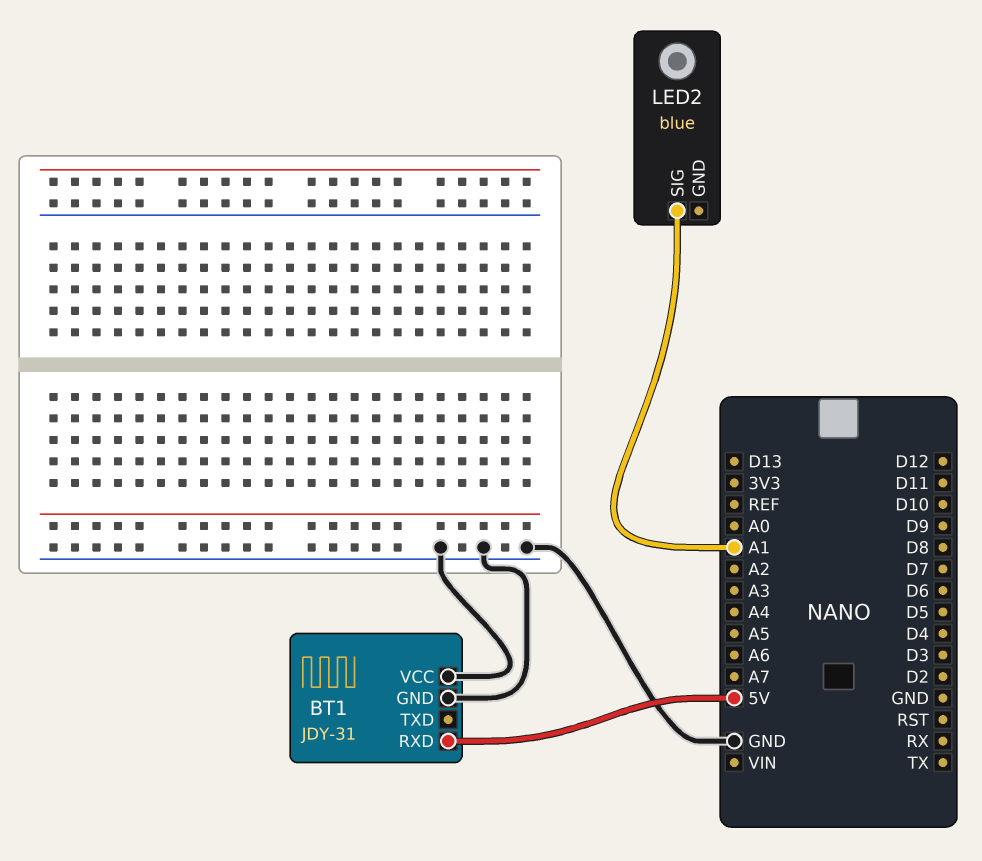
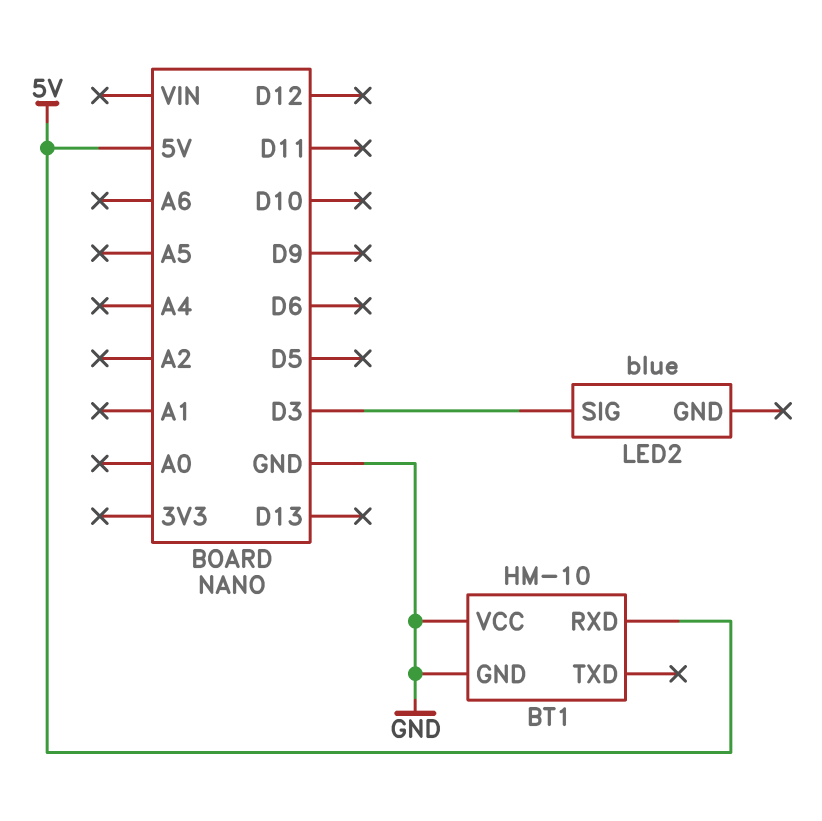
BT1: JDY-31 -> HM-10
LED2 pin SIG: A1 -> D3

